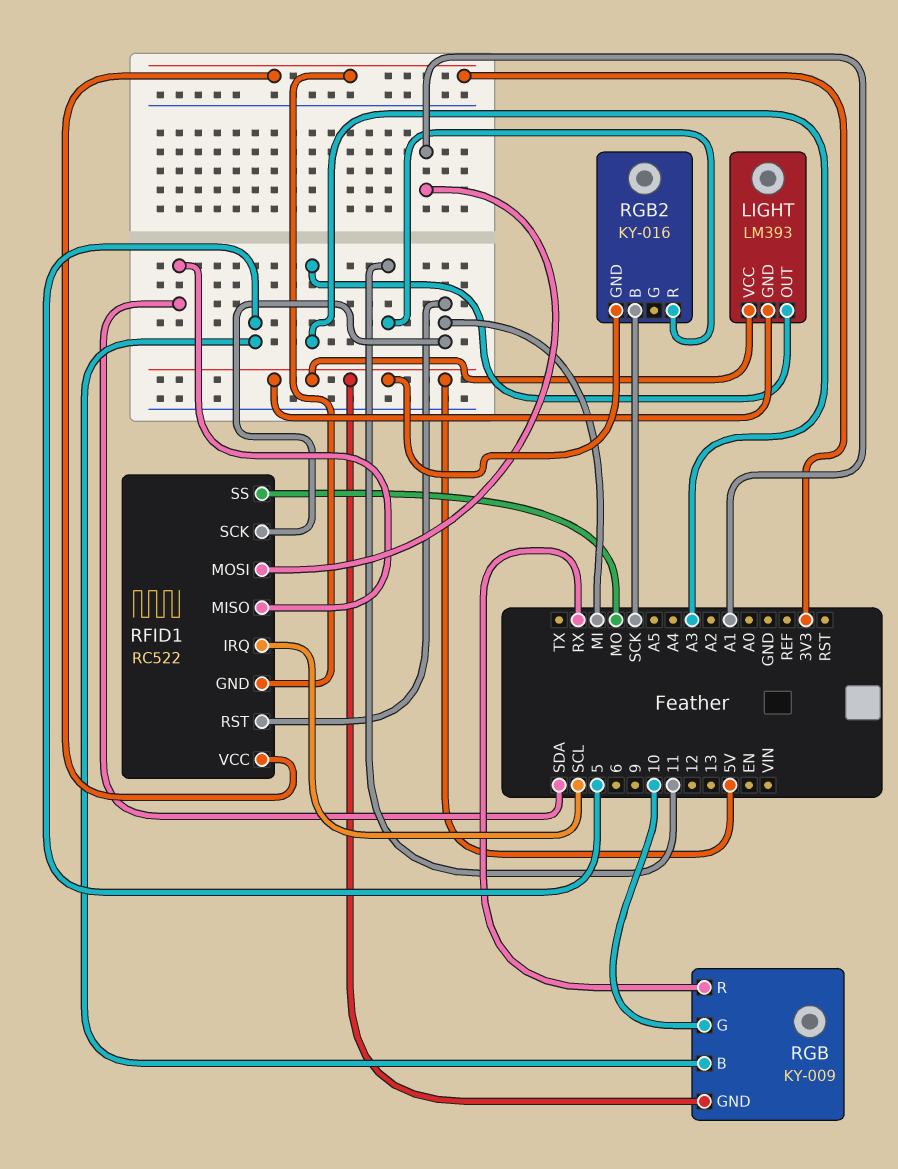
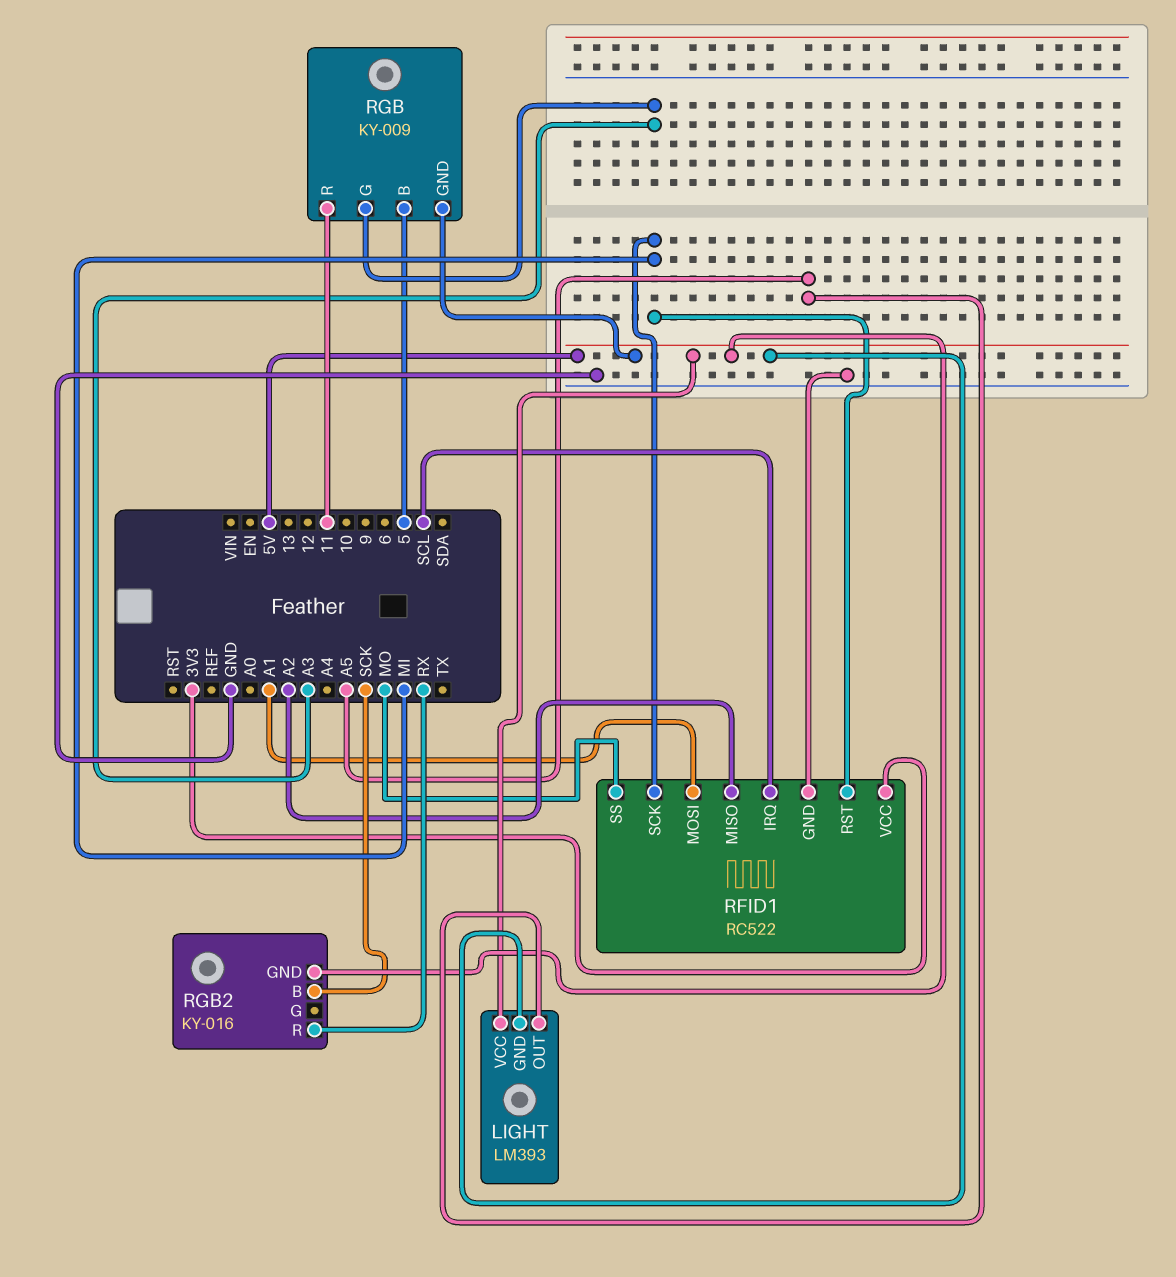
LIGHT pin OUT: A3 -> A5
RFID1 pin GND: 3V3 -> GND
RFID1 pin MISO: SDA -> A2
RGB pin G: 10 -> A3
RGB pin R: RX -> 11
RGB2 pin R: 11 -> RX

